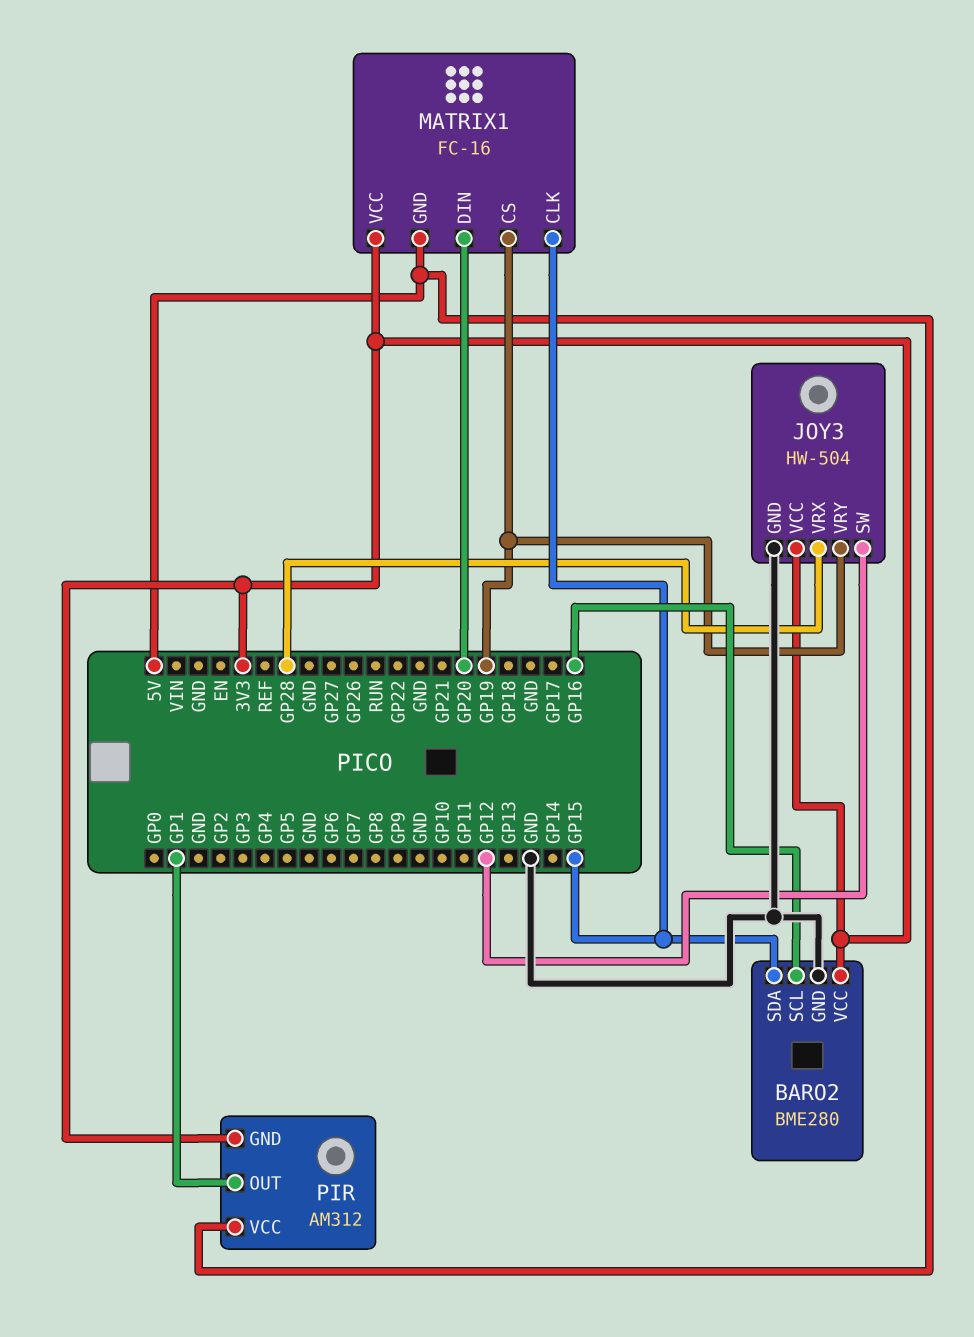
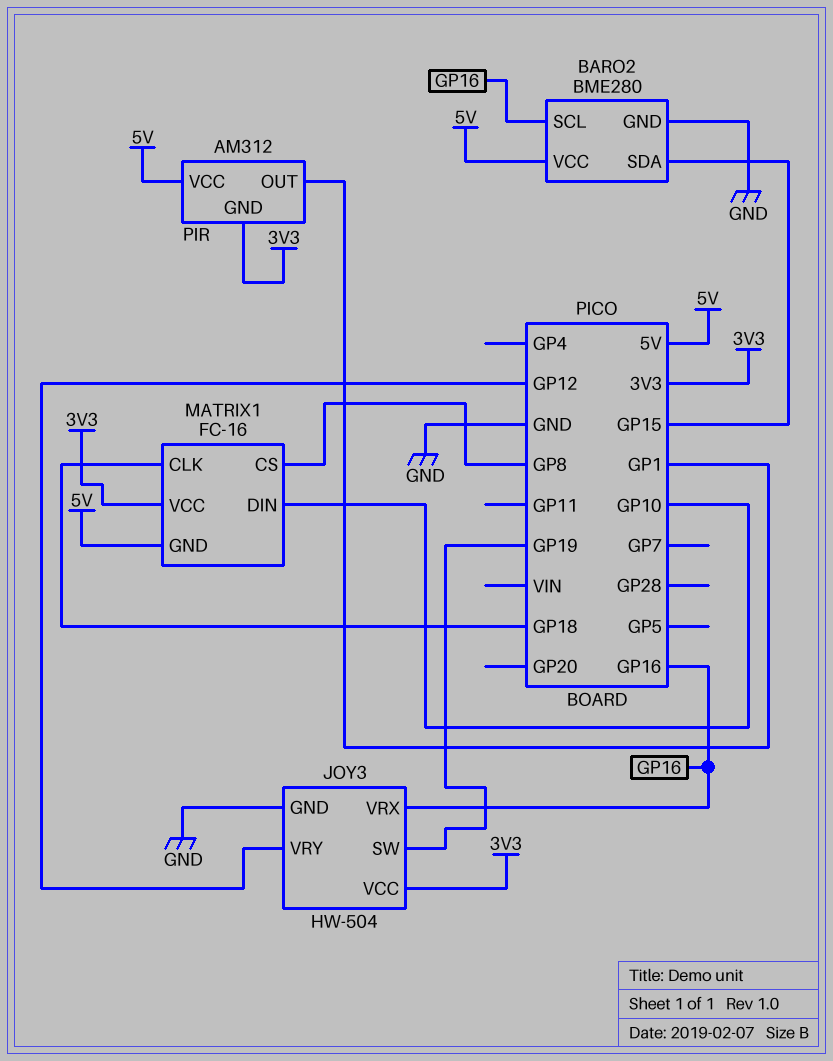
BARO2 pin VCC: 3V3 -> 5V
JOY3 pin SW: GP12 -> GP19
JOY3 pin VRX: GP28 -> GP16
JOY3 pin VRY: GP19 -> GP12
MATRIX1 pin CLK: GP15 -> GP18
MATRIX1 pin CS: GP19 -> GP8
MATRIX1 pin DIN: GP20 -> GP10

